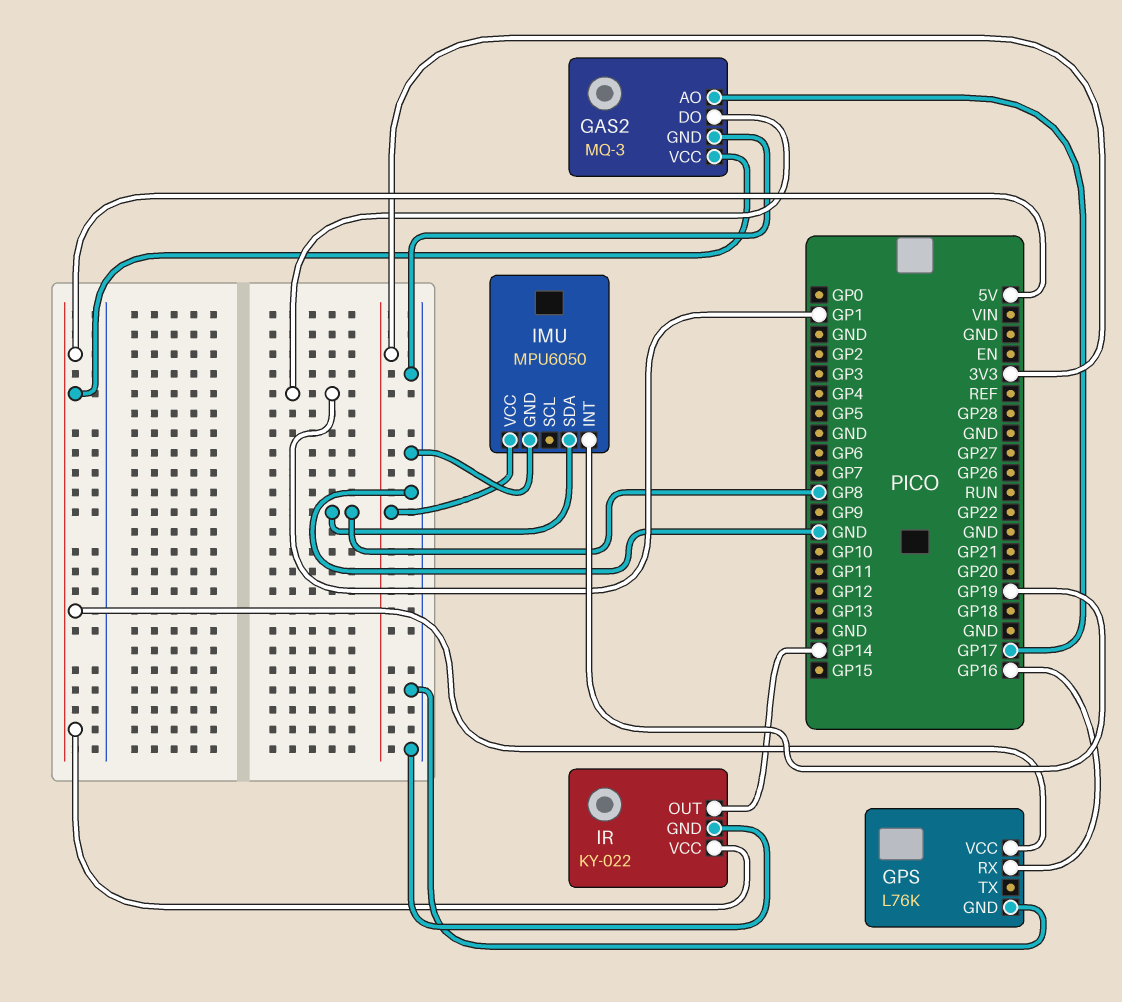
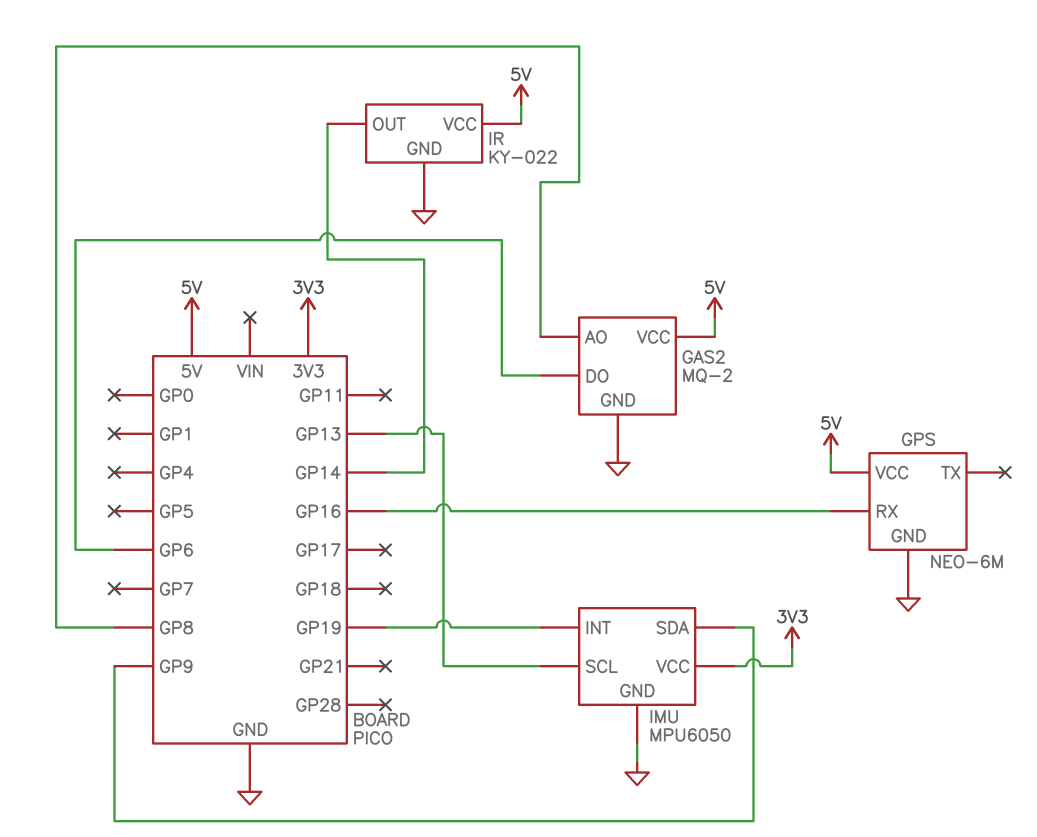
GAS2: MQ-3 -> MQ-2
GAS2 pin AO: GP17 -> GP8
GAS2 pin DO: GP1 -> GP6
GPS: L76K -> NEO-6M
IMU pin SCL: none -> GP13
IMU pin SDA: GP8 -> GP9

